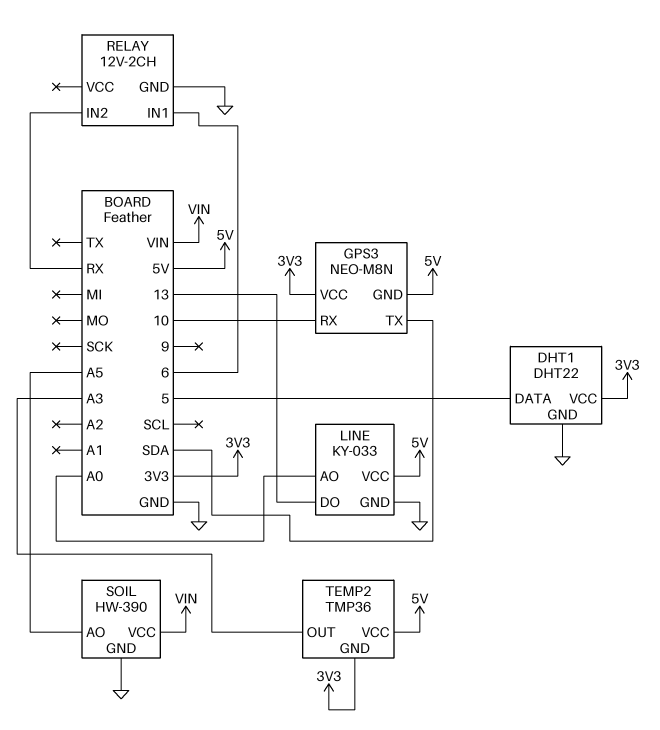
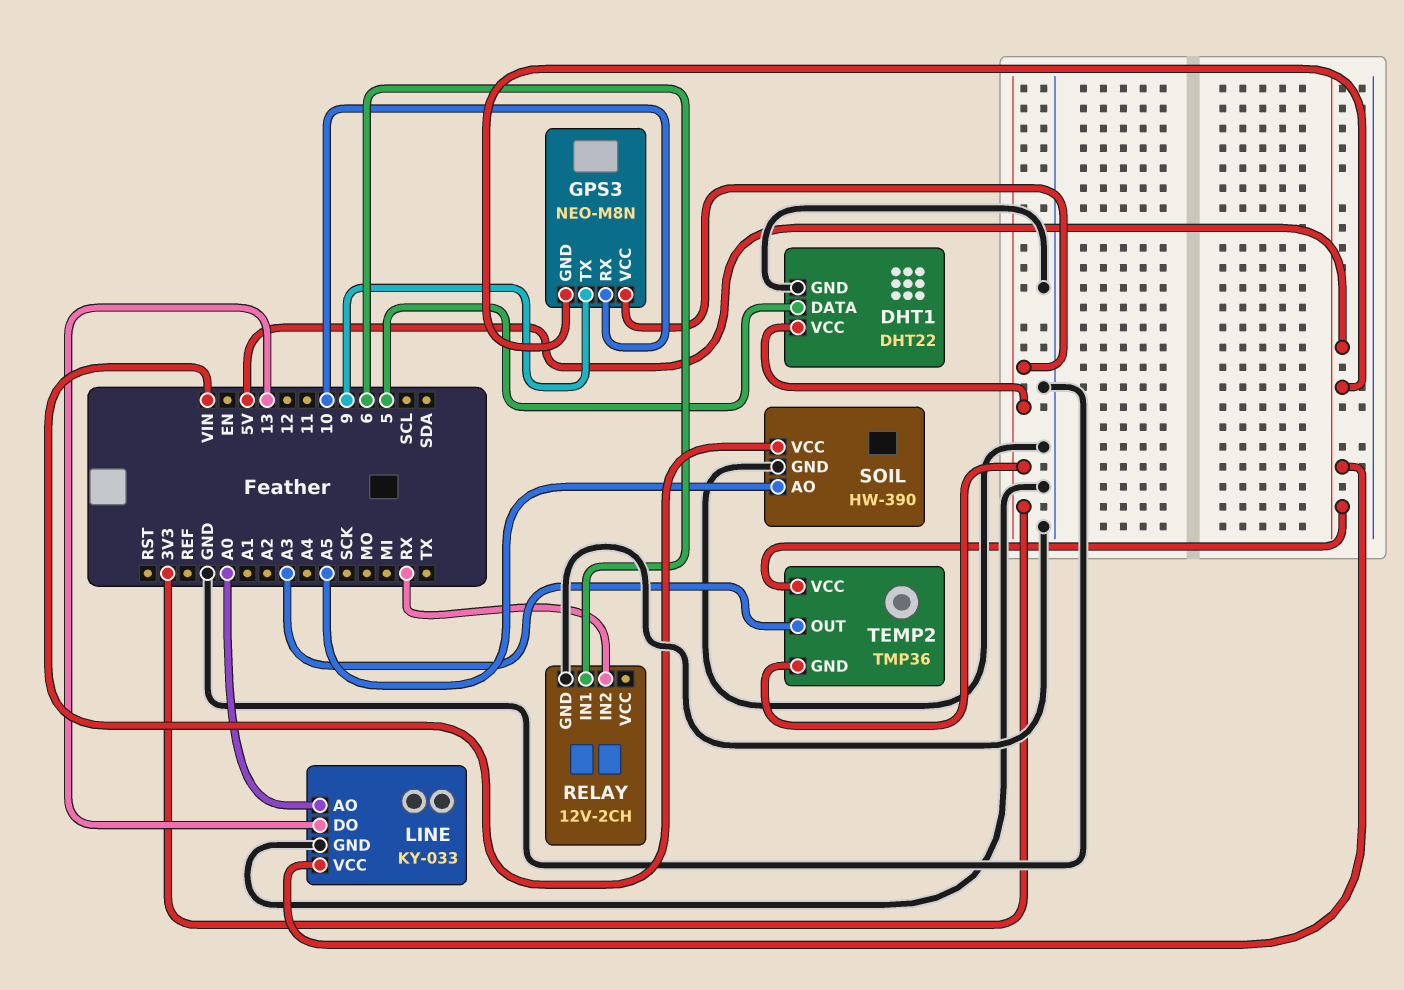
GPS3 pin TX: SDA -> 9

